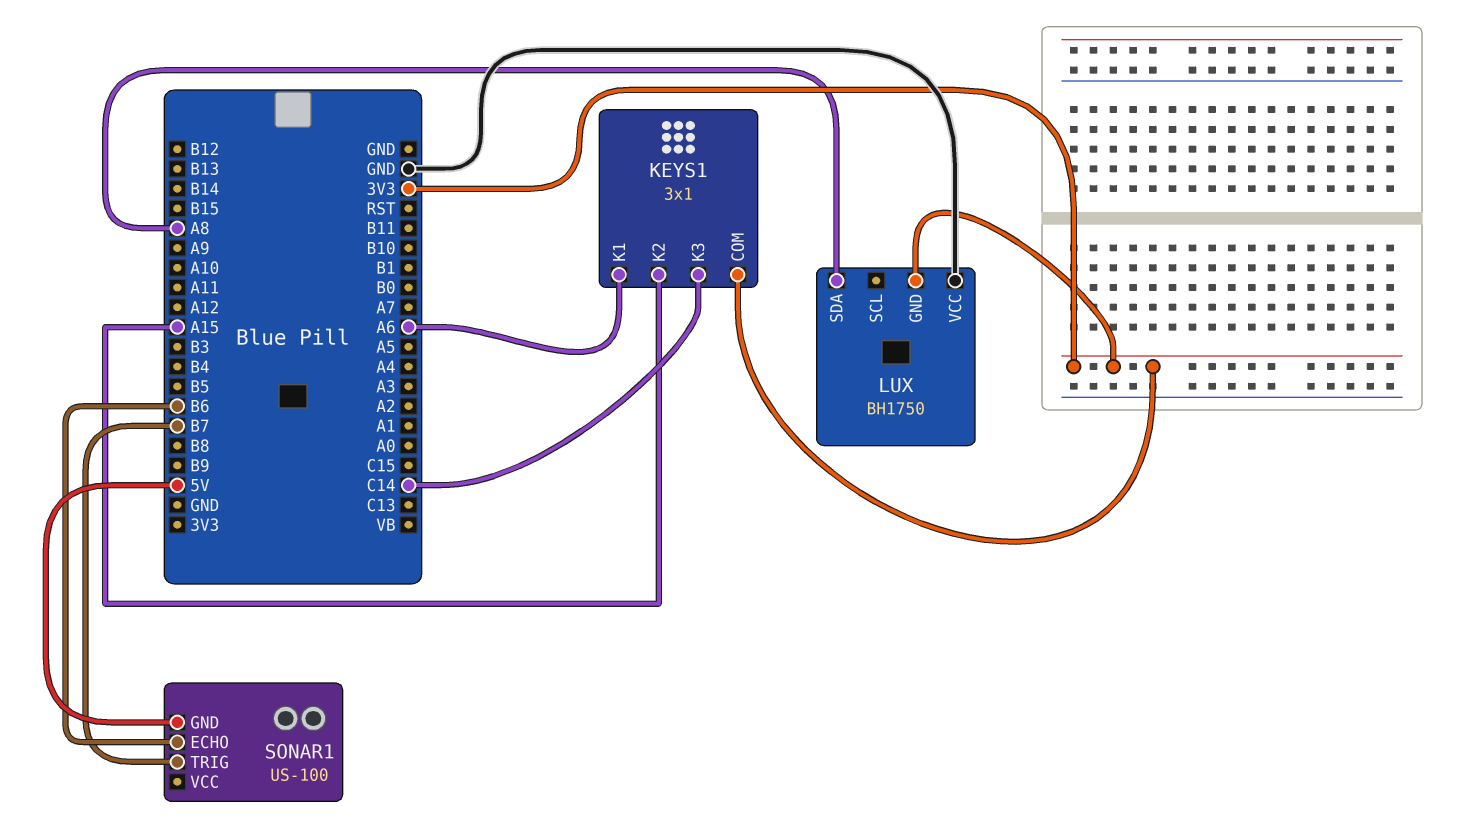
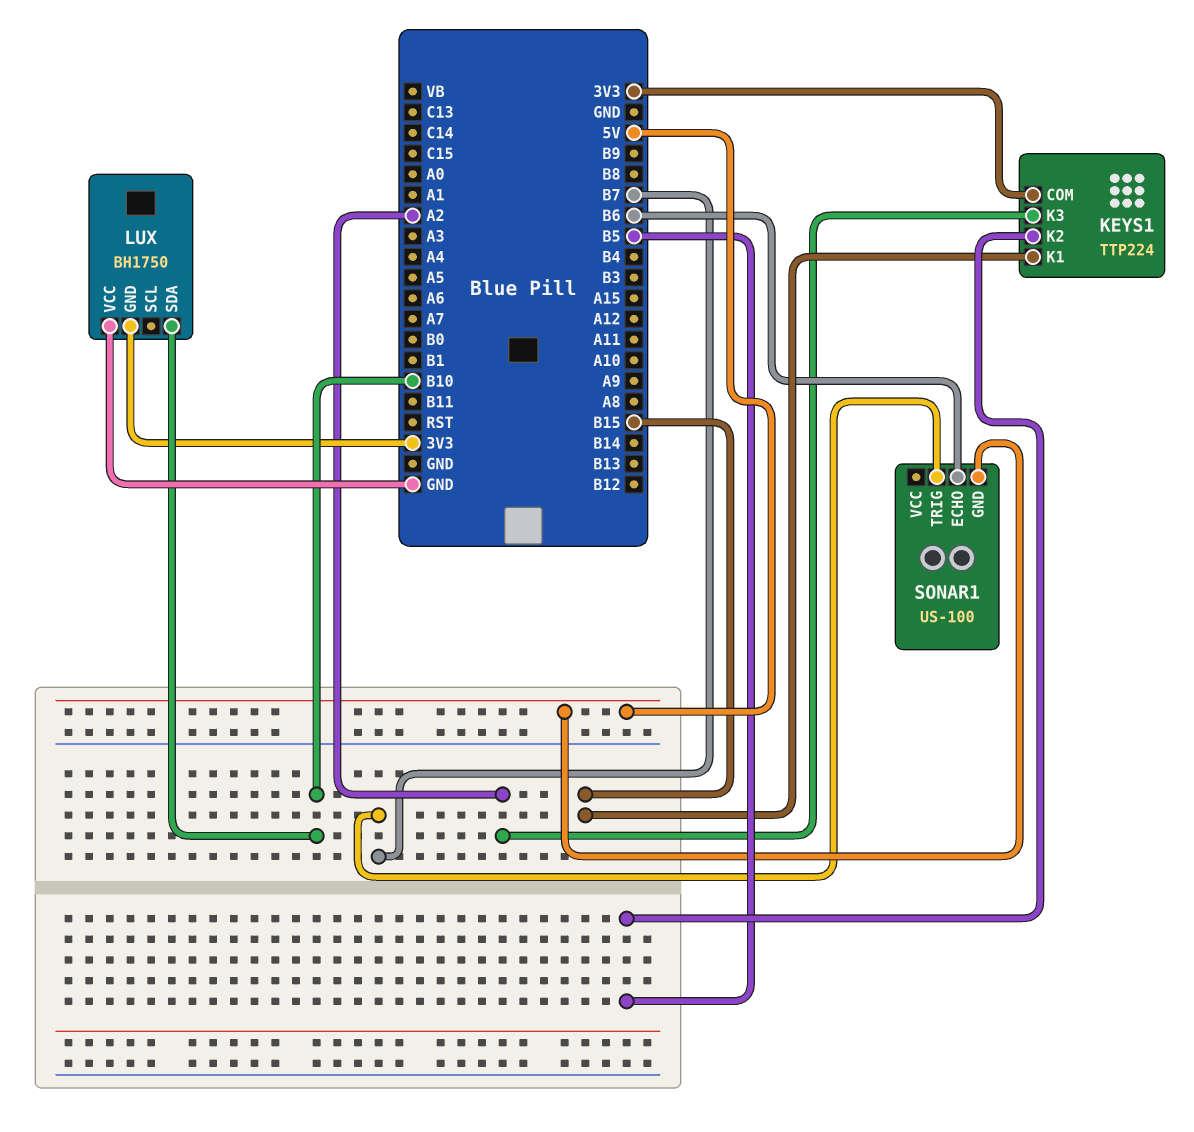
KEYS1: 3x1 -> TTP224
KEYS1 pin K1: A6 -> B15
KEYS1 pin K2: A15 -> B5
KEYS1 pin K3: C14 -> A2
LUX pin SDA: A8 -> B10

